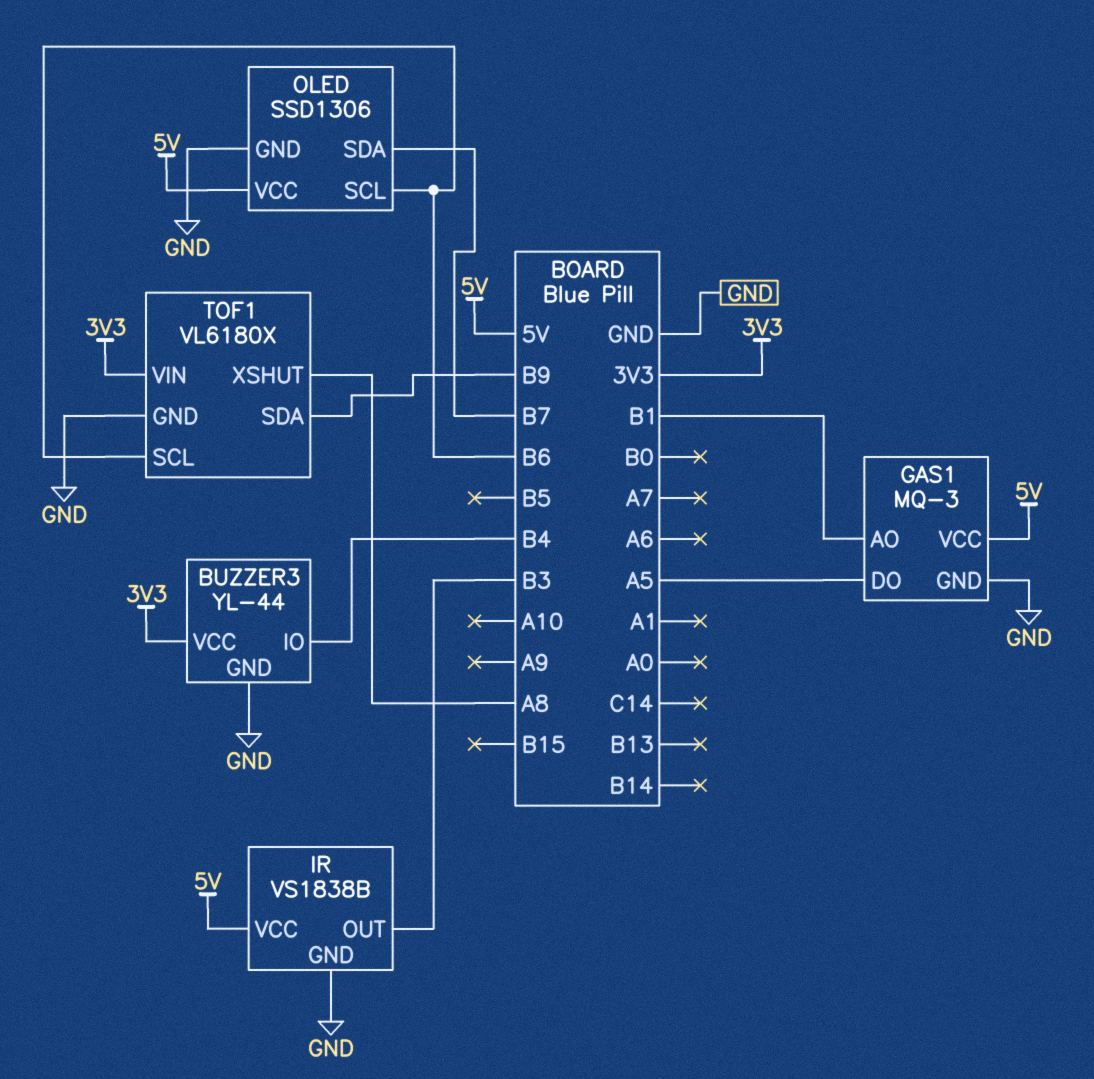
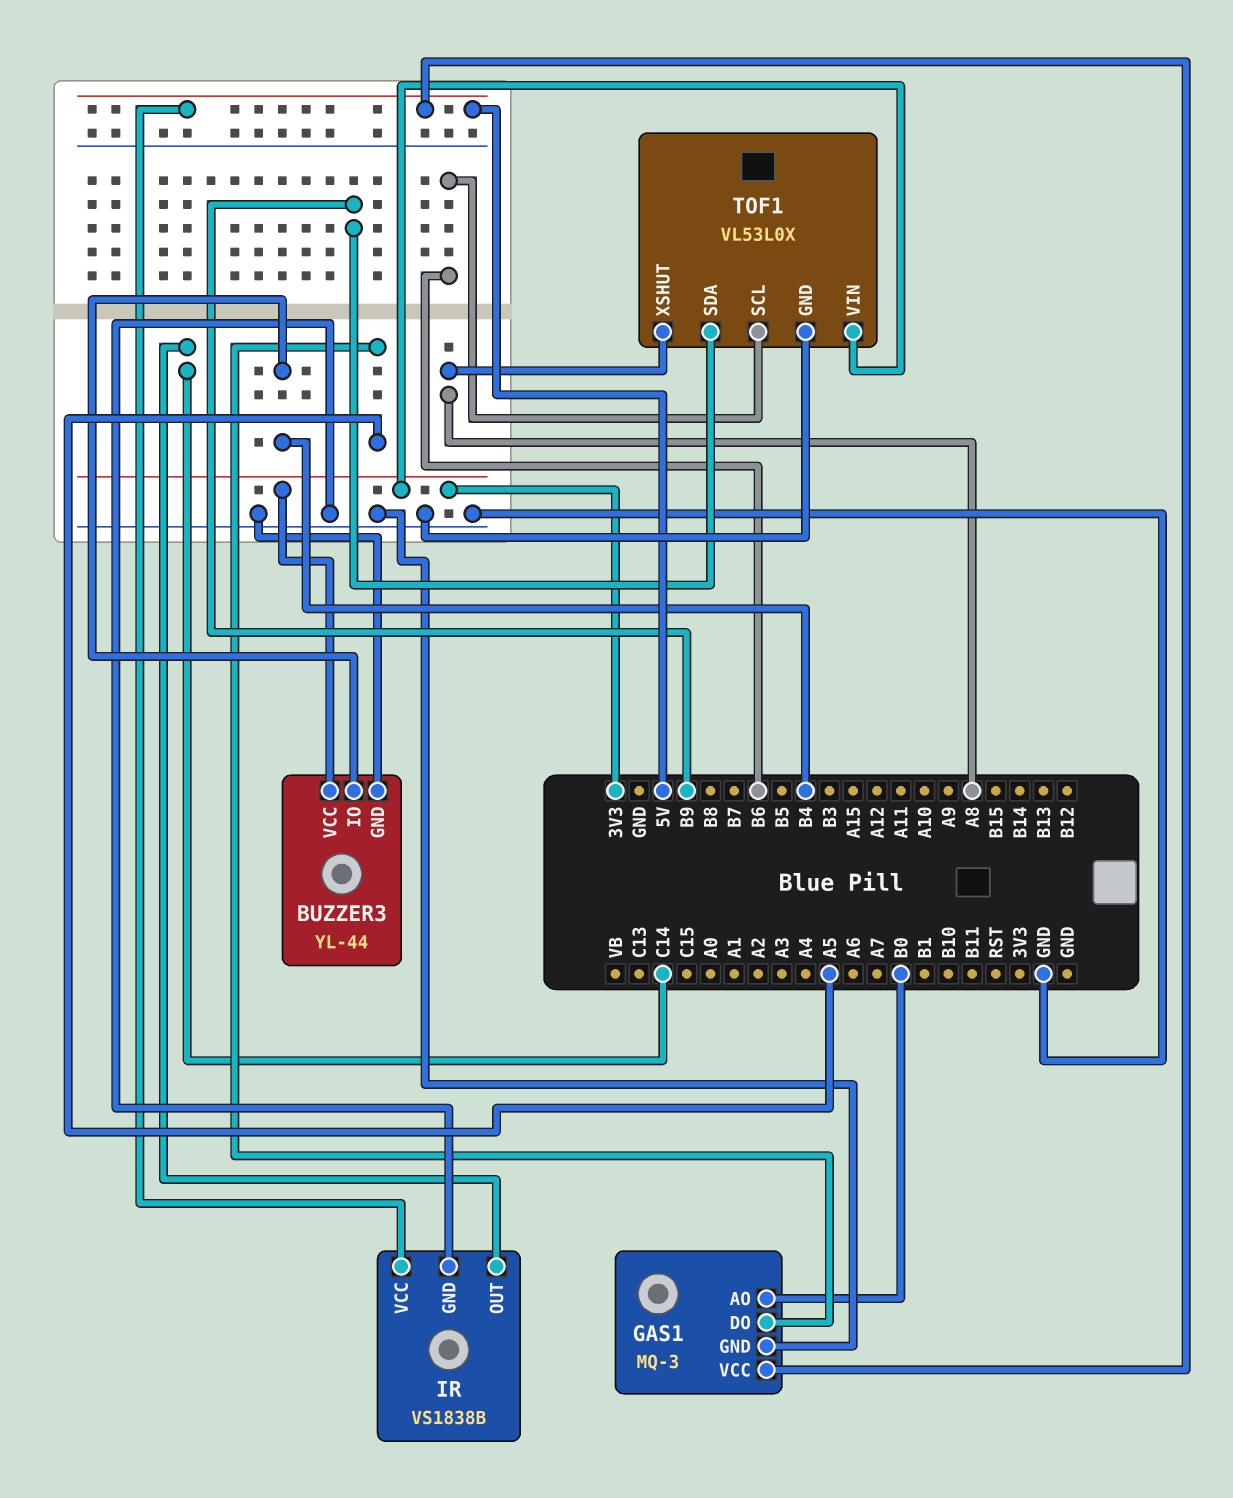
GAS1 pin AO: B1 -> B0
IR pin OUT: B3 -> C14
OLED: SSD1306 -> none
OLED pin GND: GND -> none
OLED pin SCL: B6 -> none
OLED pin SDA: B7 -> none
OLED pin VCC: 5V -> none
TOF1: VL6180X -> VL53L0X

